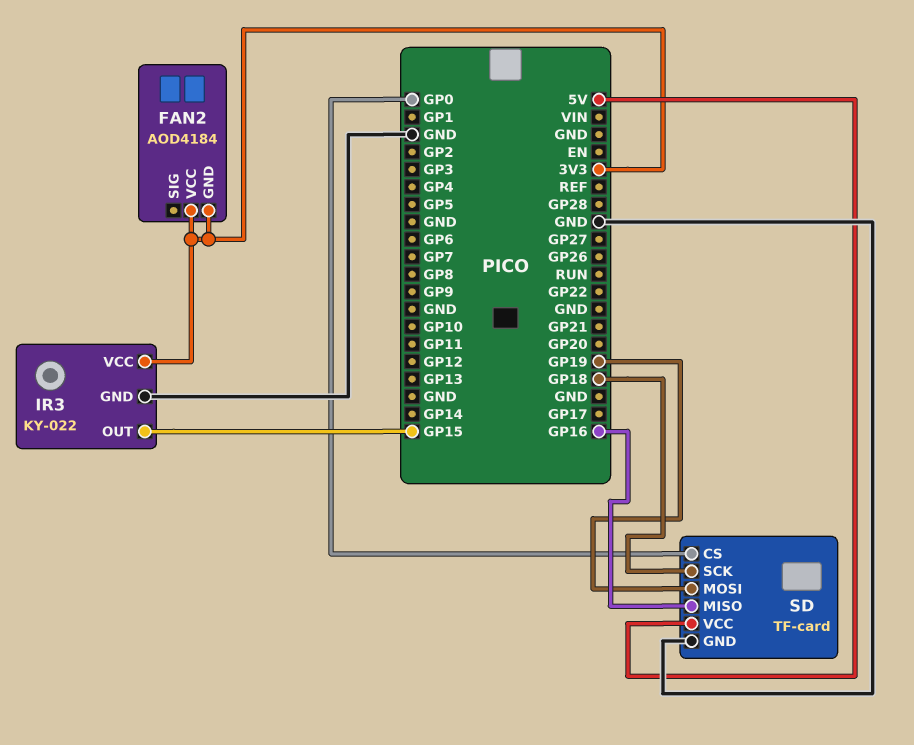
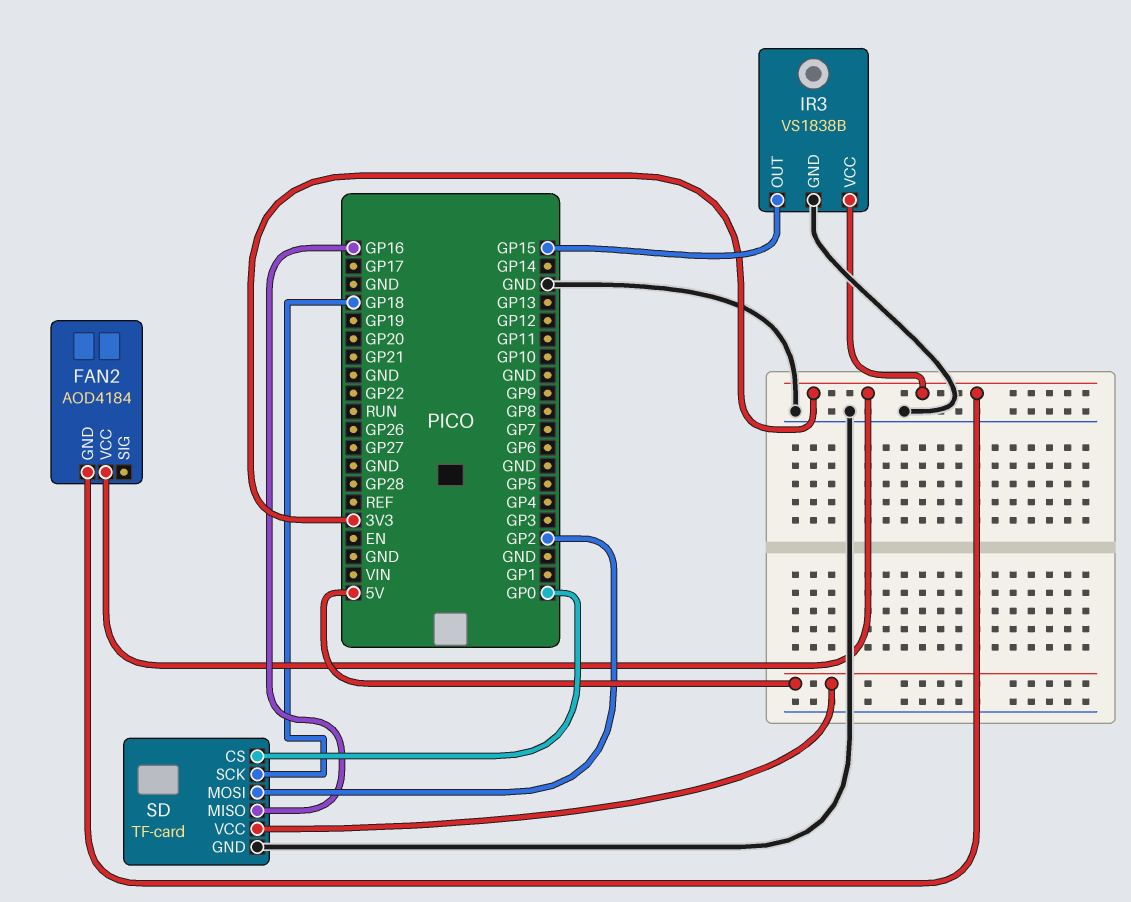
IR3: KY-022 -> VS1838B
SD pin MOSI: GP19 -> GP2

